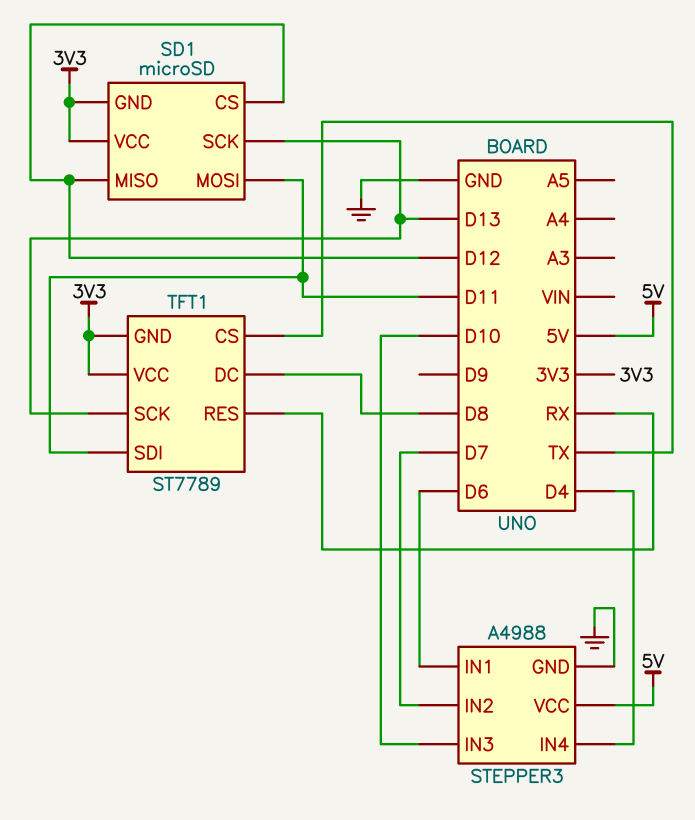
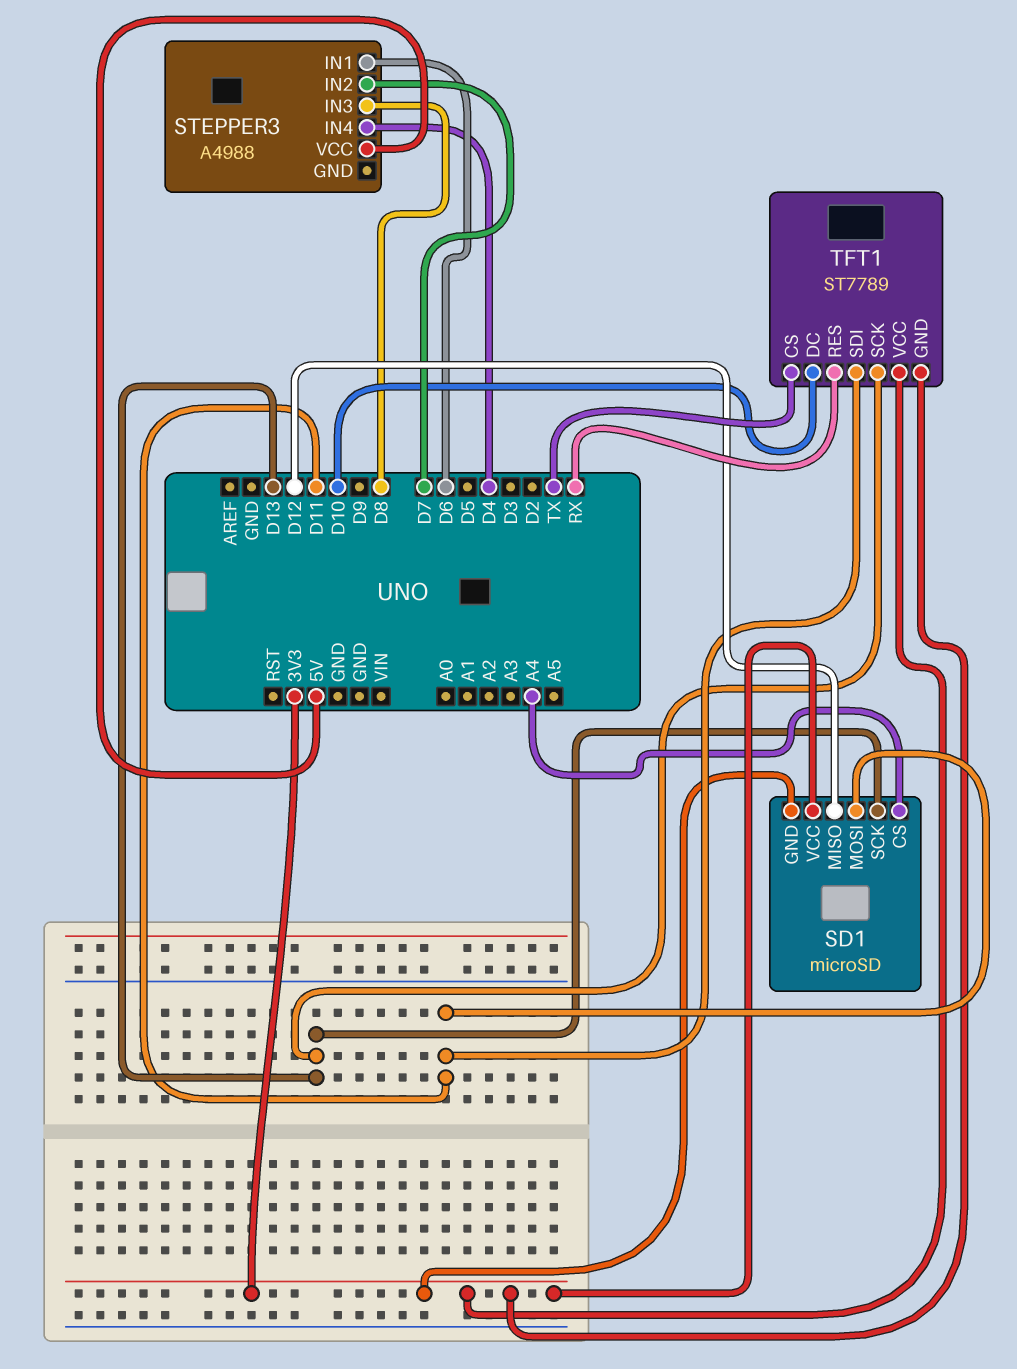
SD1 pin CS: D12 -> A4
STEPPER3 pin GND: GND -> none
STEPPER3 pin IN3: D10 -> D8
TFT1 pin DC: D8 -> D10

